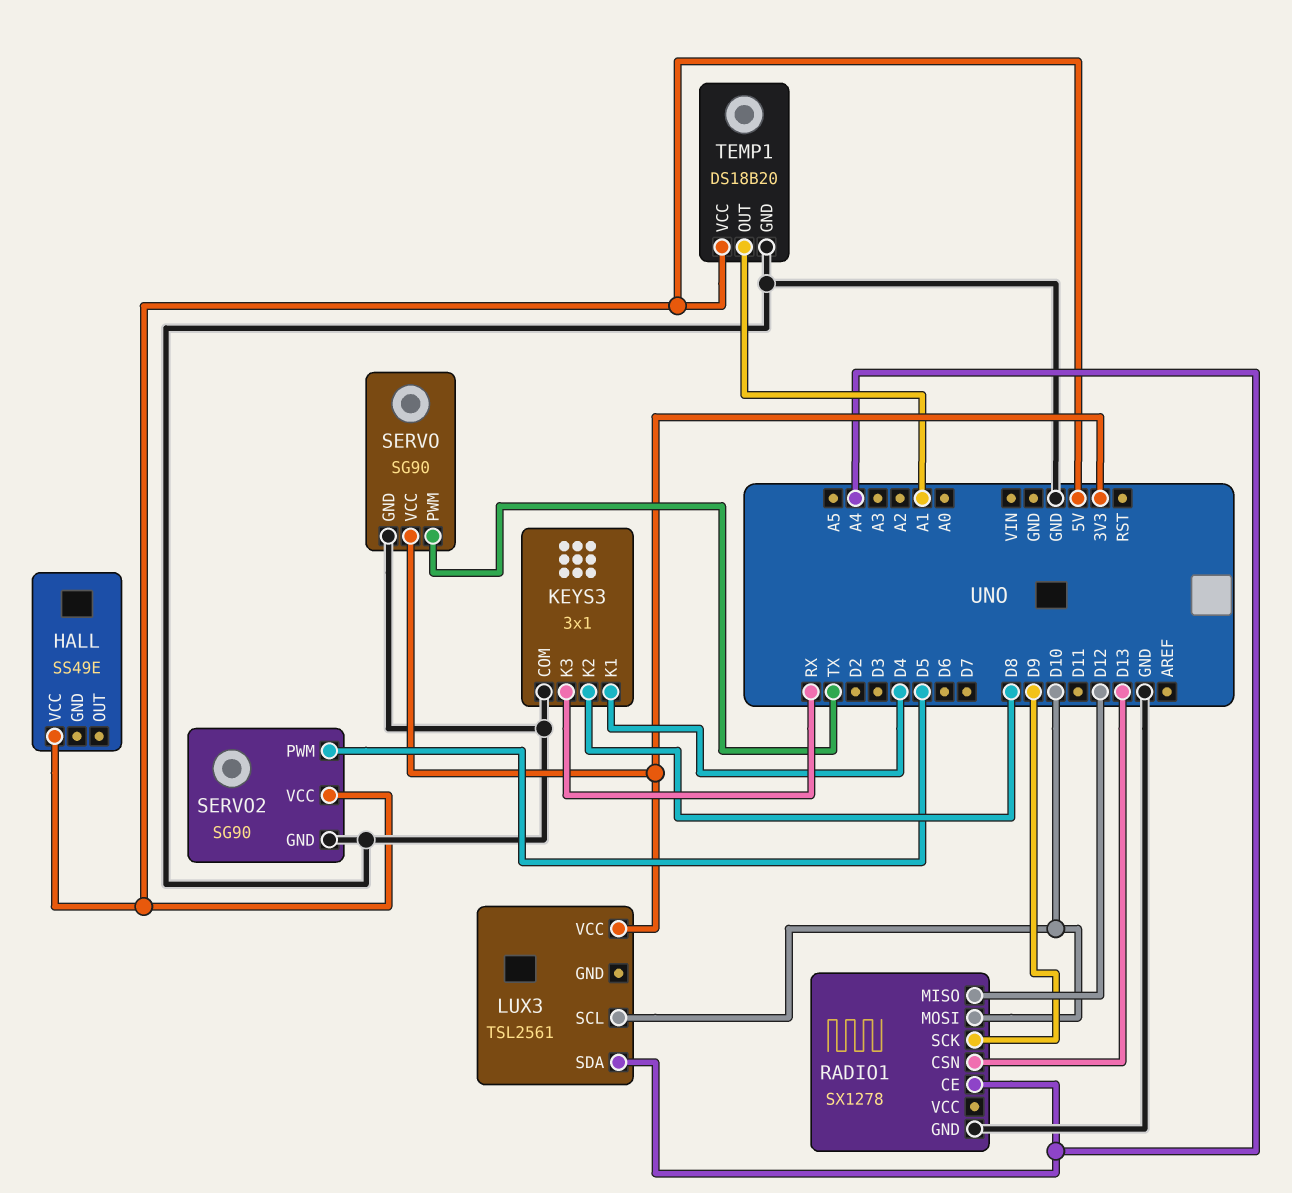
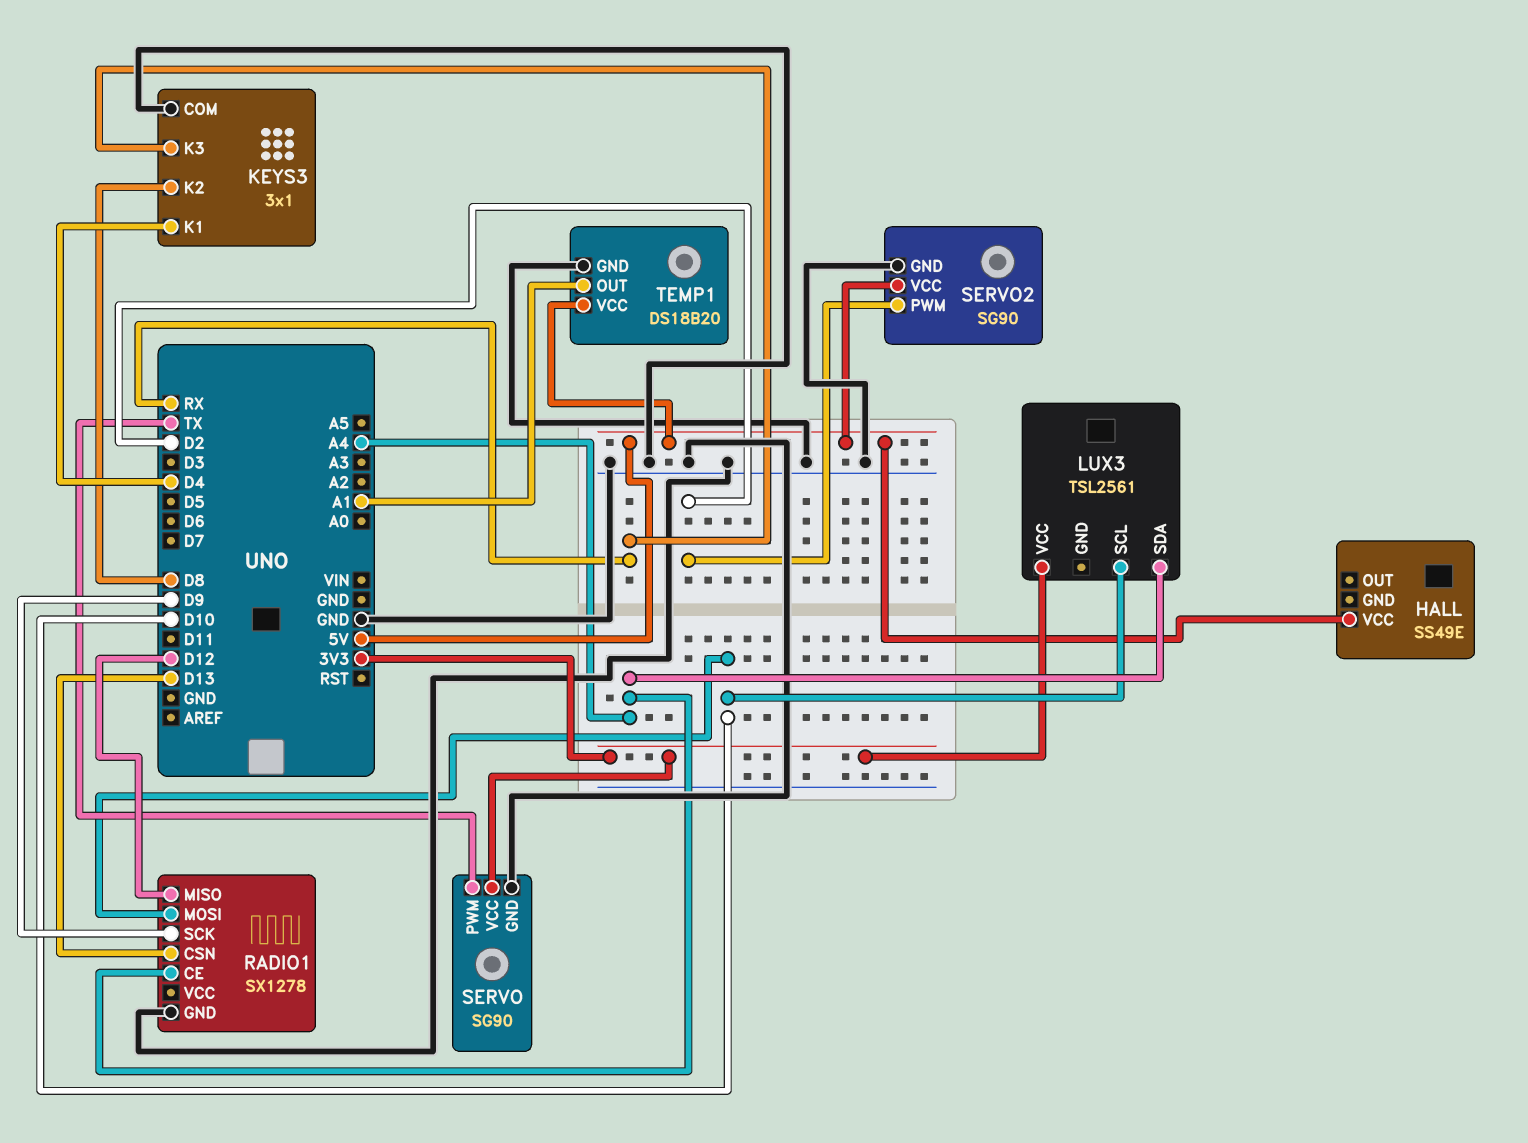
SERVO2 pin PWM: D5 -> D2

